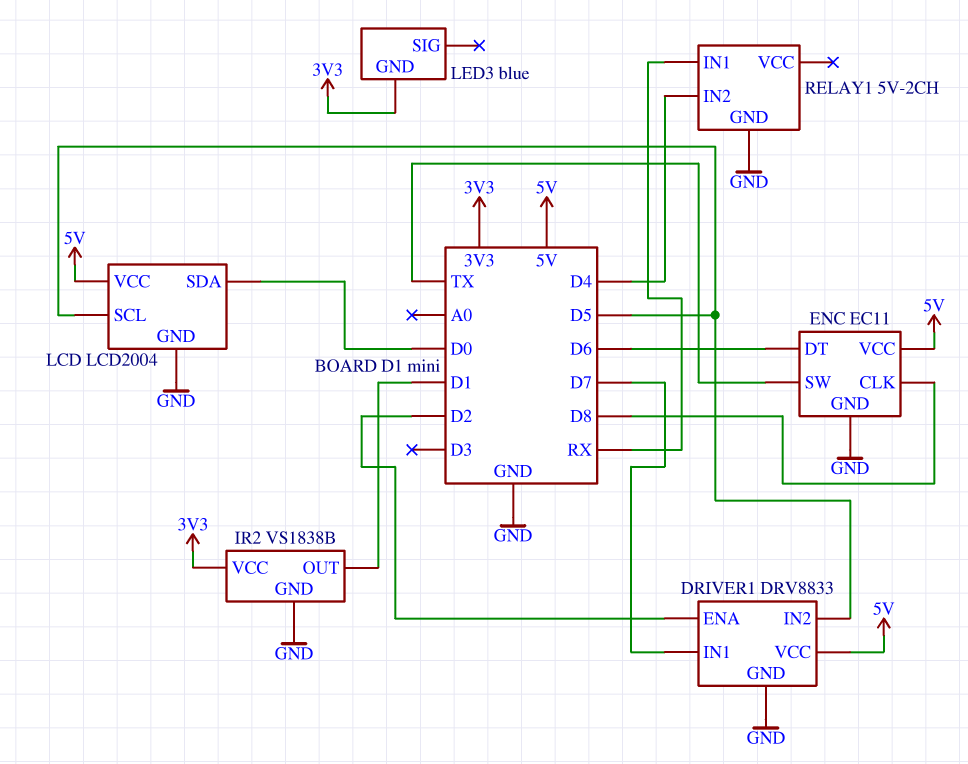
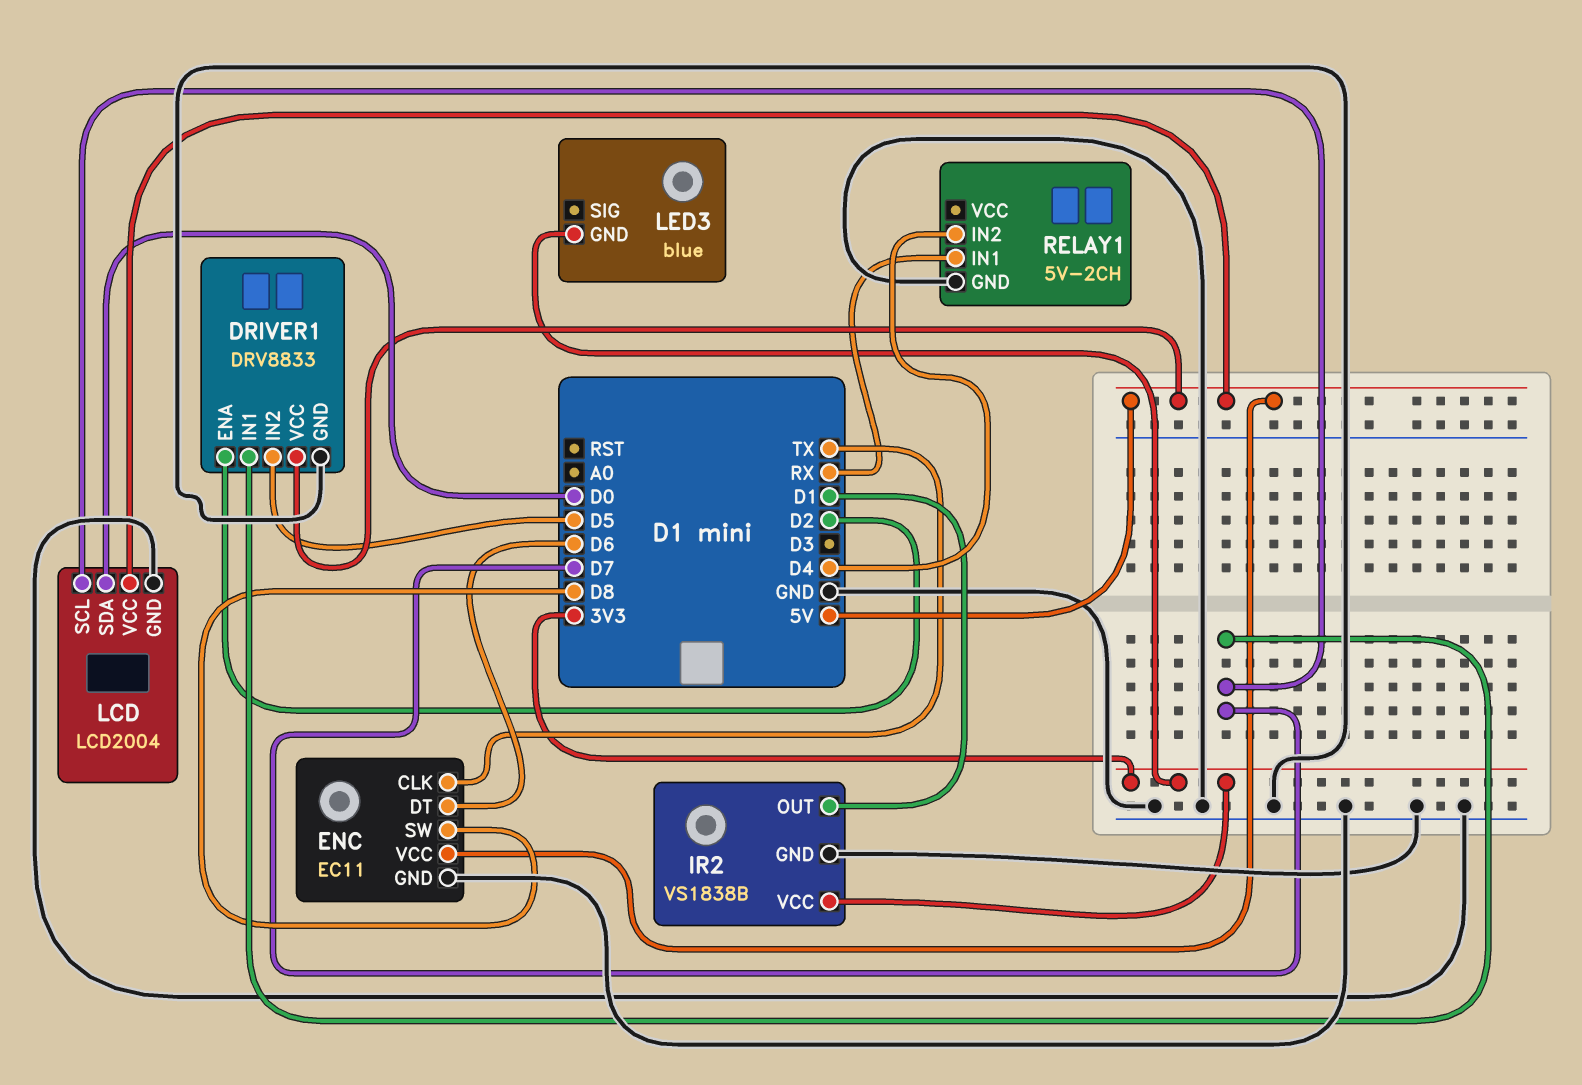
ENC pin CLK: D8 -> TX
ENC pin SW: TX -> D8
LCD pin SCL: D5 -> D7

